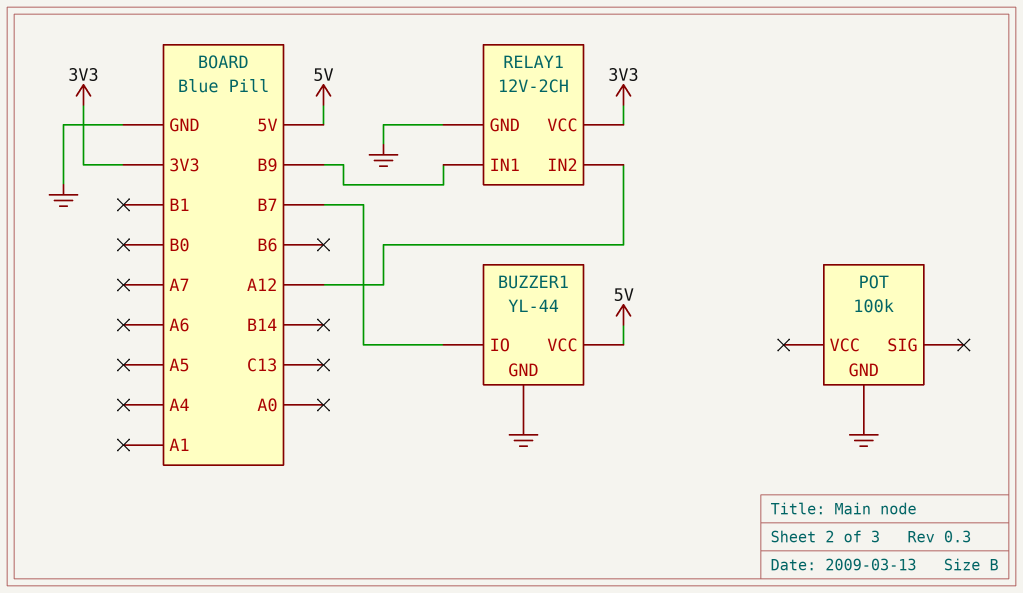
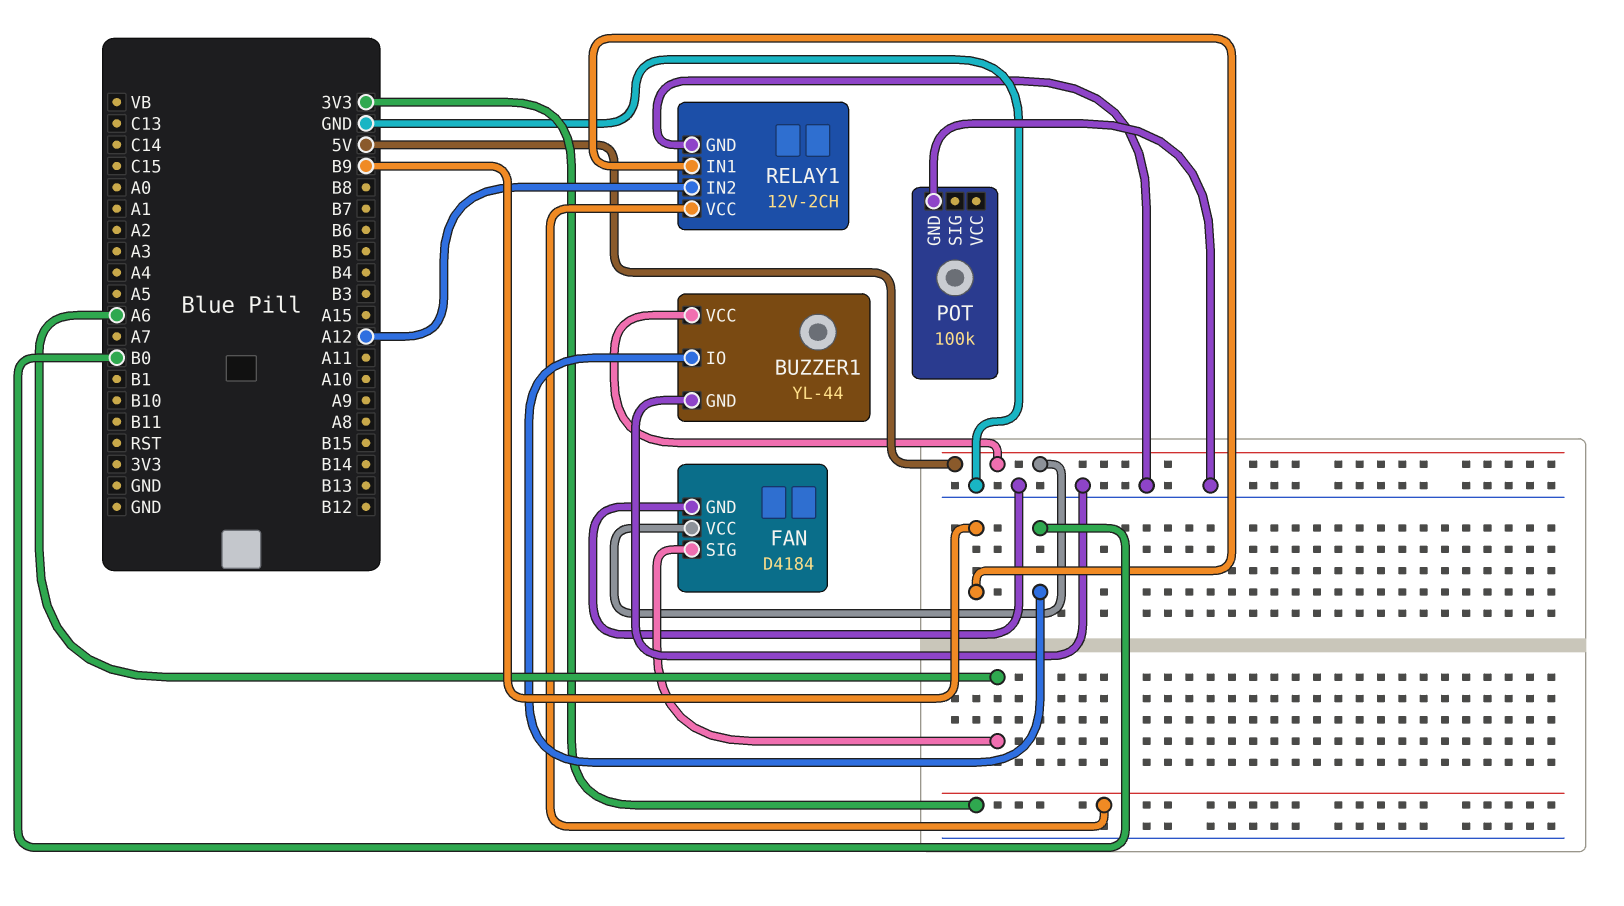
BUZZER1 pin IO: B7 -> B0
FAN: none -> D4184
FAN pin GND: none -> GND
FAN pin SIG: none -> A6
FAN pin VCC: none -> 5V

